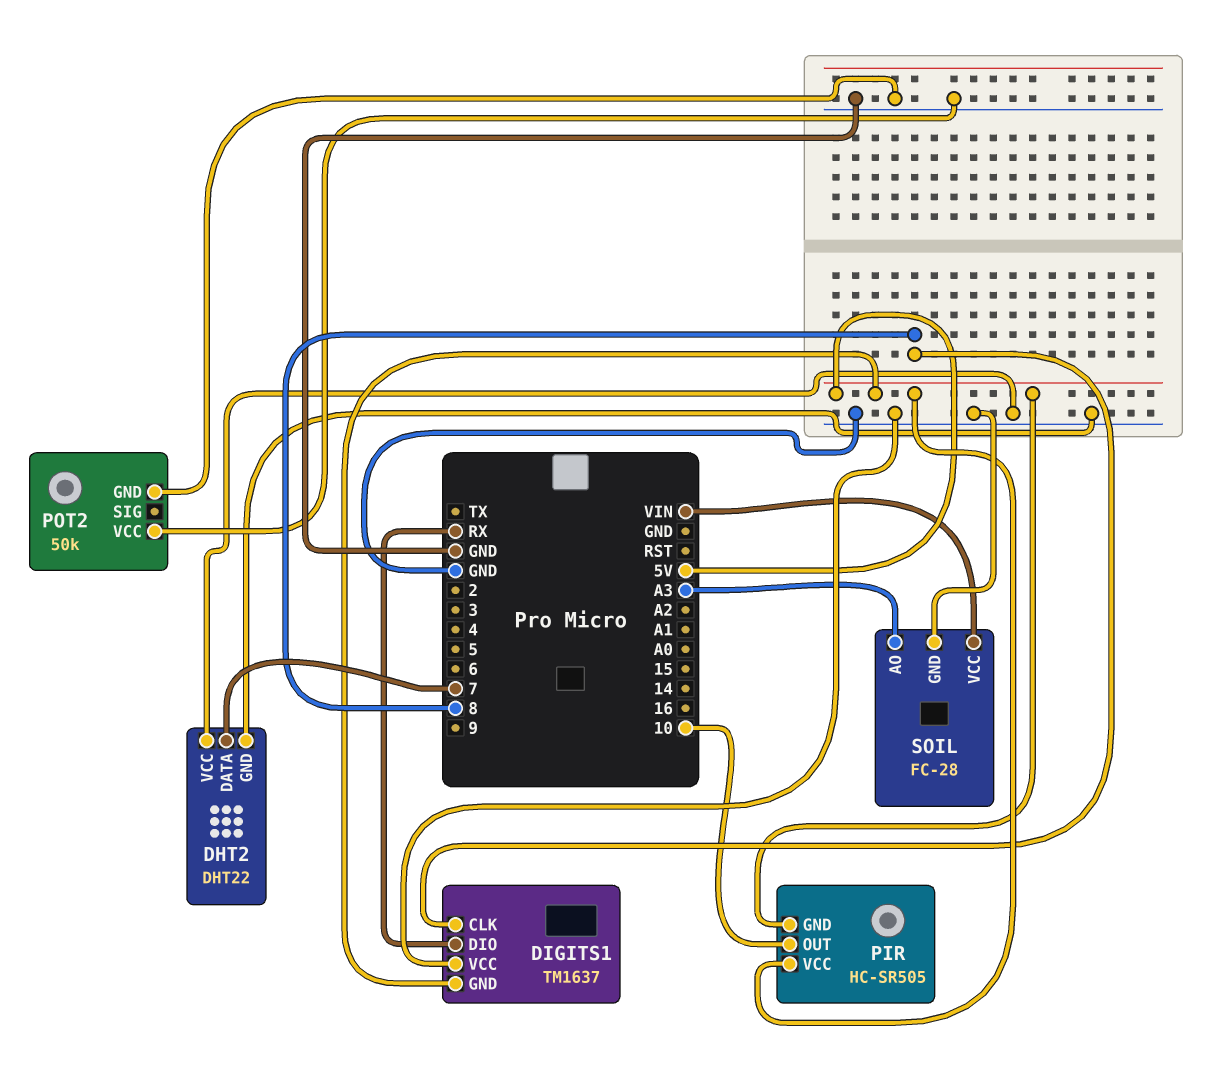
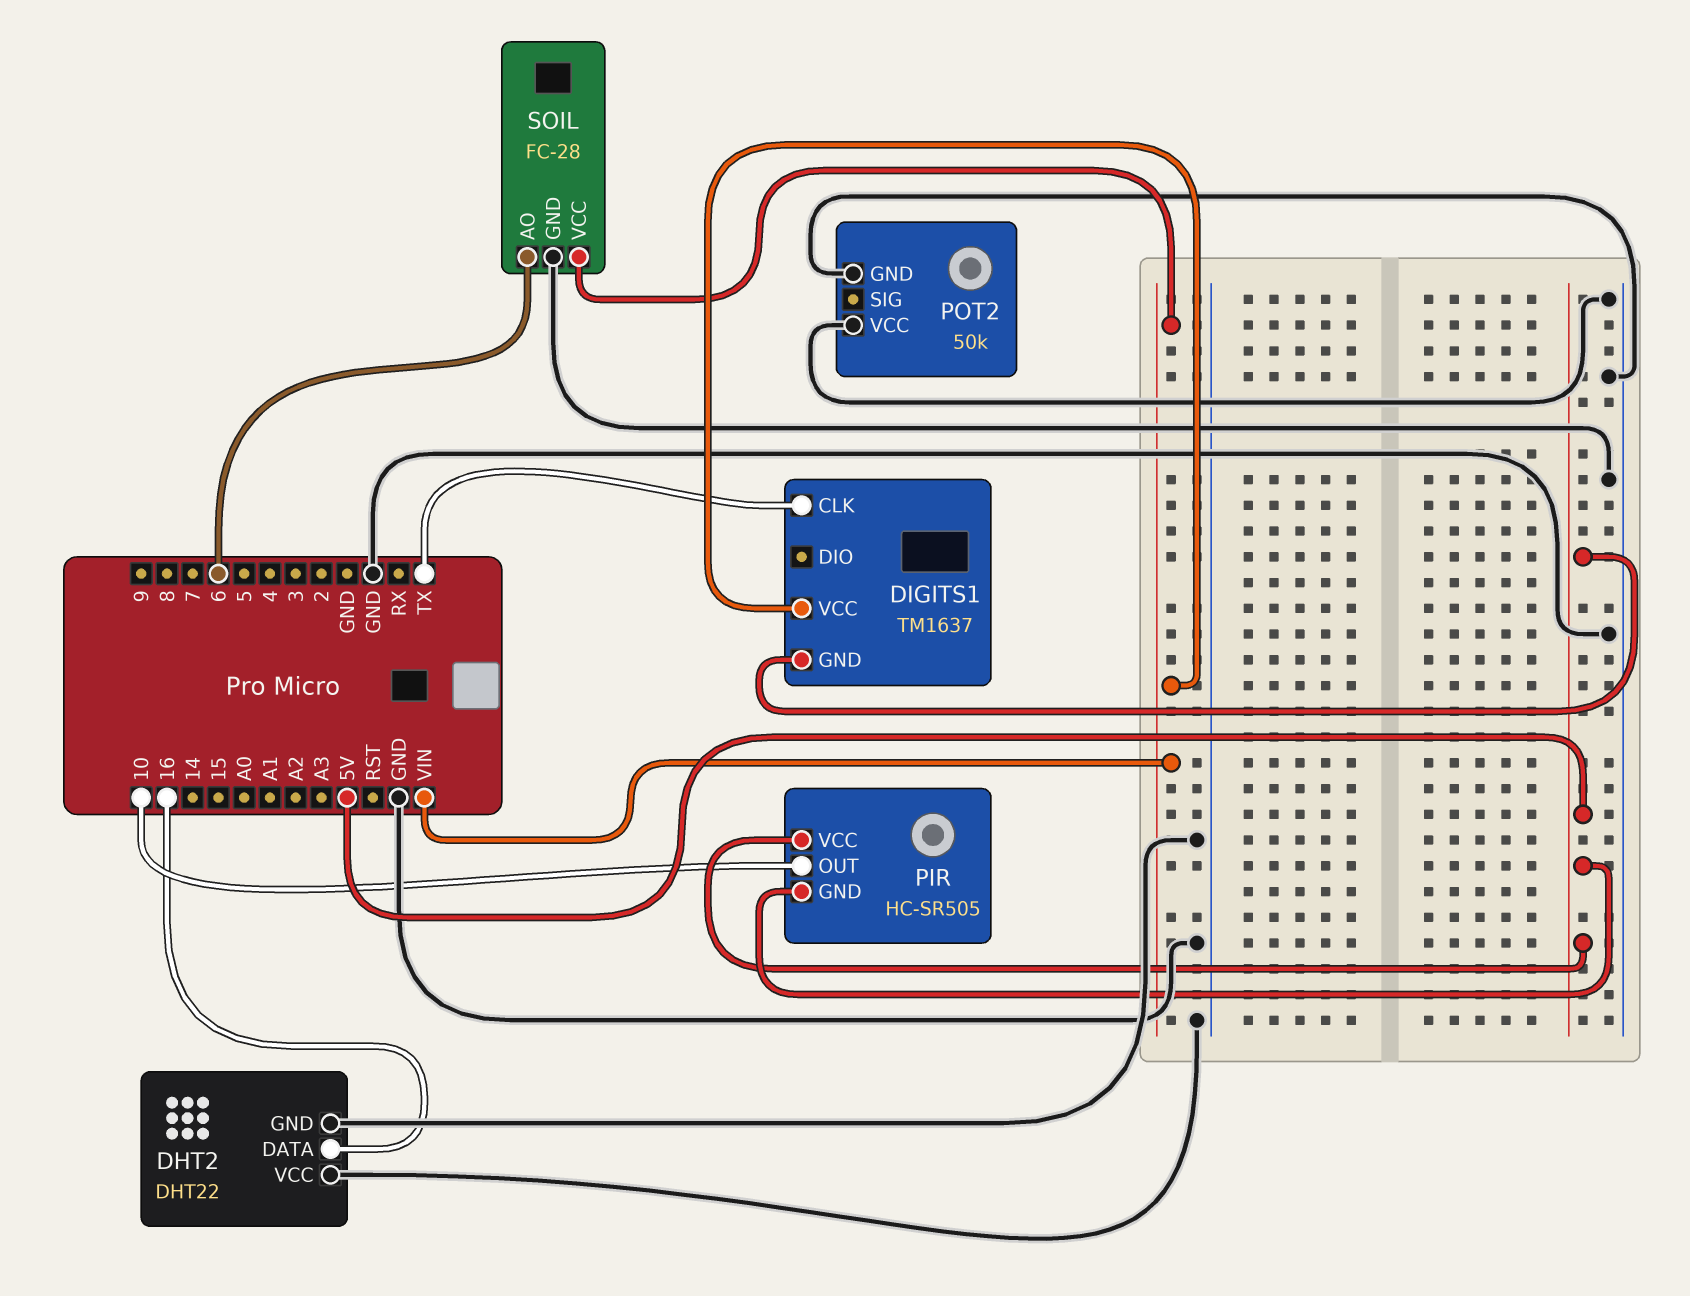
DHT2 pin DATA: 7 -> 16
DIGITS1 pin CLK: 8 -> TX
DIGITS1 pin DIO: RX -> none
DIGITS1 pin VCC: GND -> VIN
SOIL pin AO: A3 -> 6

